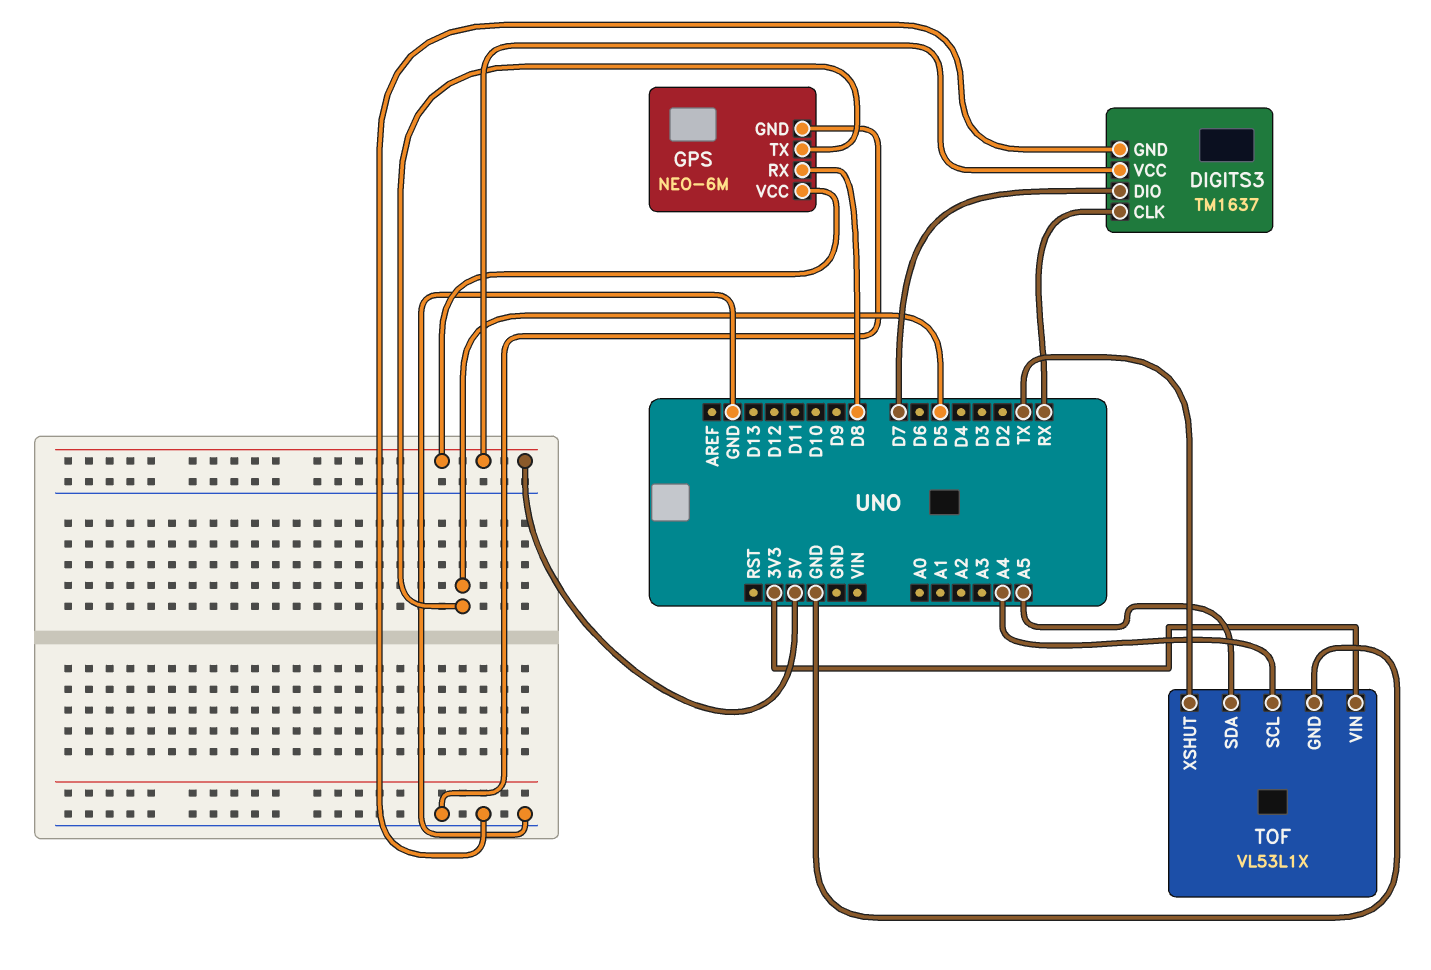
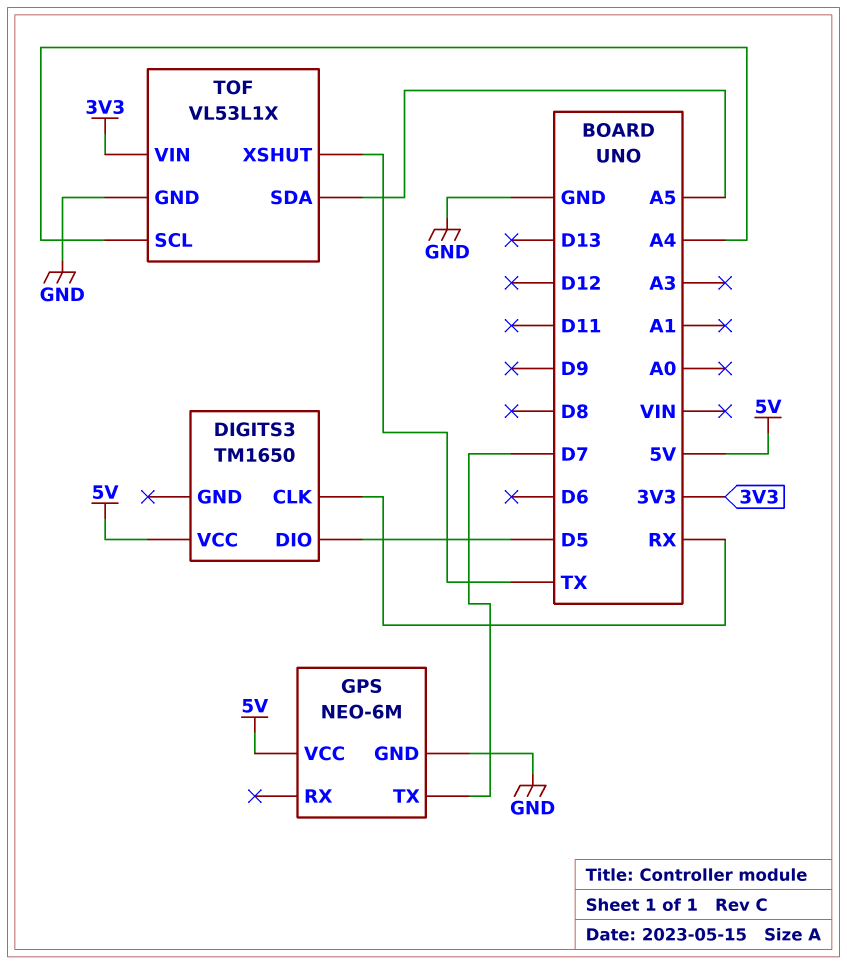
DIGITS3: TM1637 -> TM1650
DIGITS3 pin DIO: D7 -> D5
DIGITS3 pin GND: GND -> none
GPS pin RX: D8 -> none
GPS pin TX: D5 -> D7

